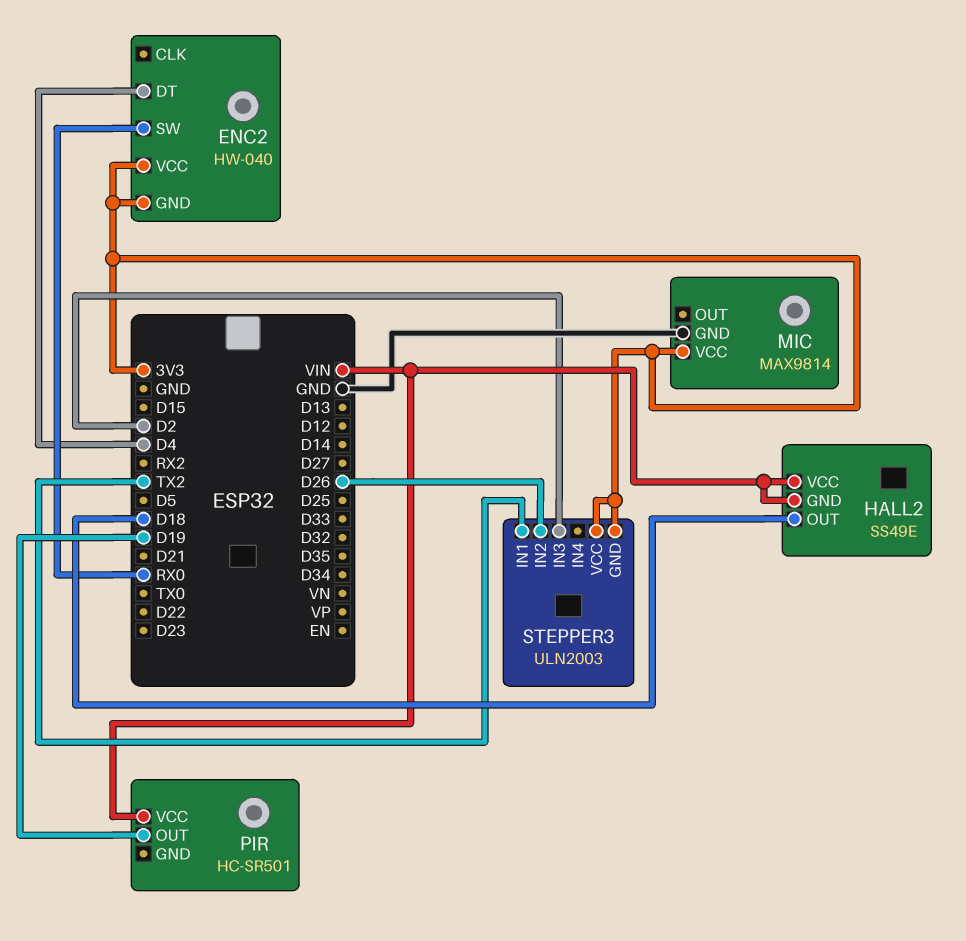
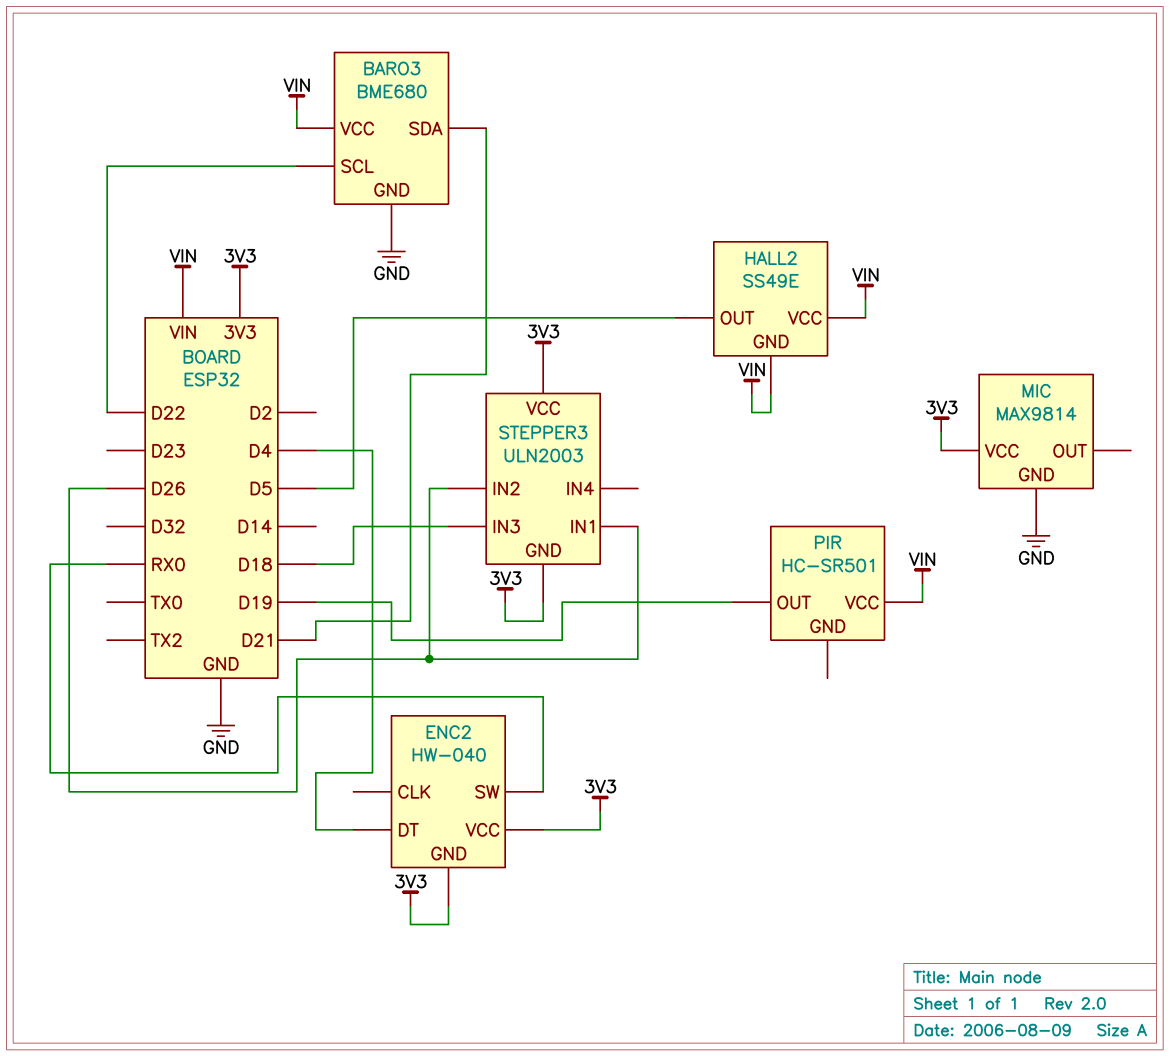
BARO3: none -> BME680
BARO3 pin GND: none -> GND
BARO3 pin SCL: none -> D22
BARO3 pin SDA: none -> D21
BARO3 pin VCC: none -> VIN
HALL2 pin OUT: D18 -> D5
STEPPER3 pin IN1: TX2 -> D26
STEPPER3 pin IN3: D2 -> D18

